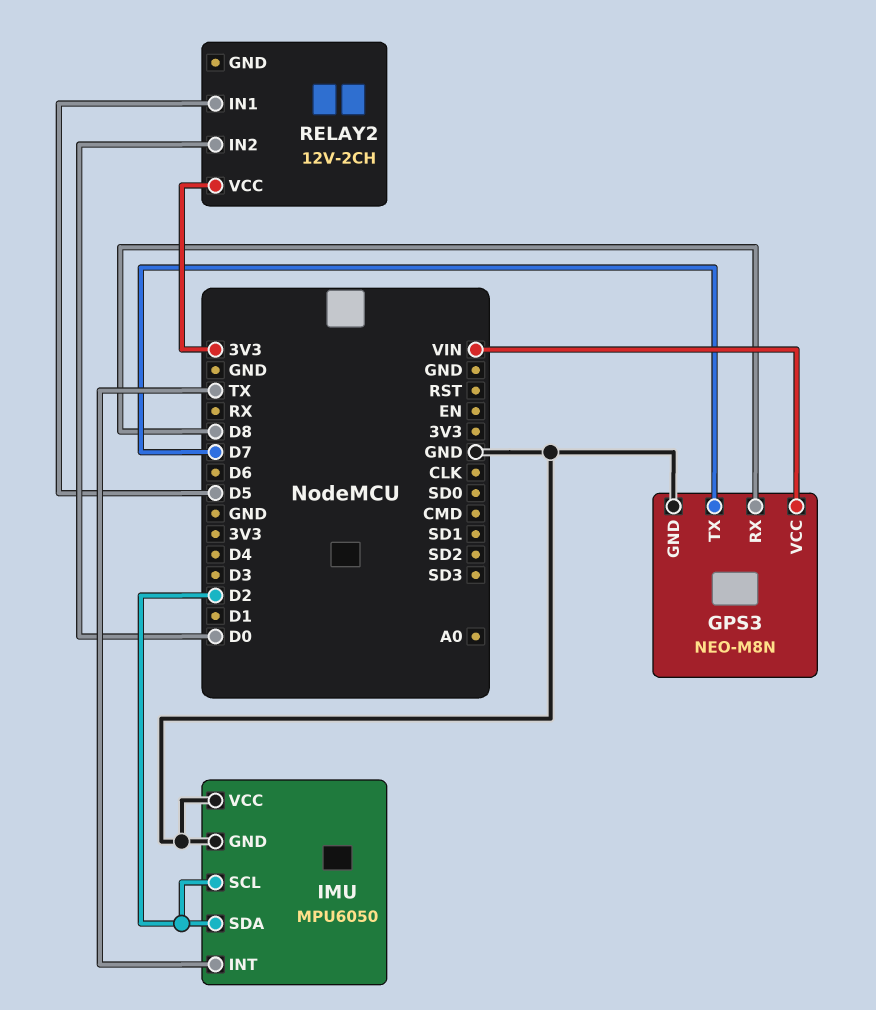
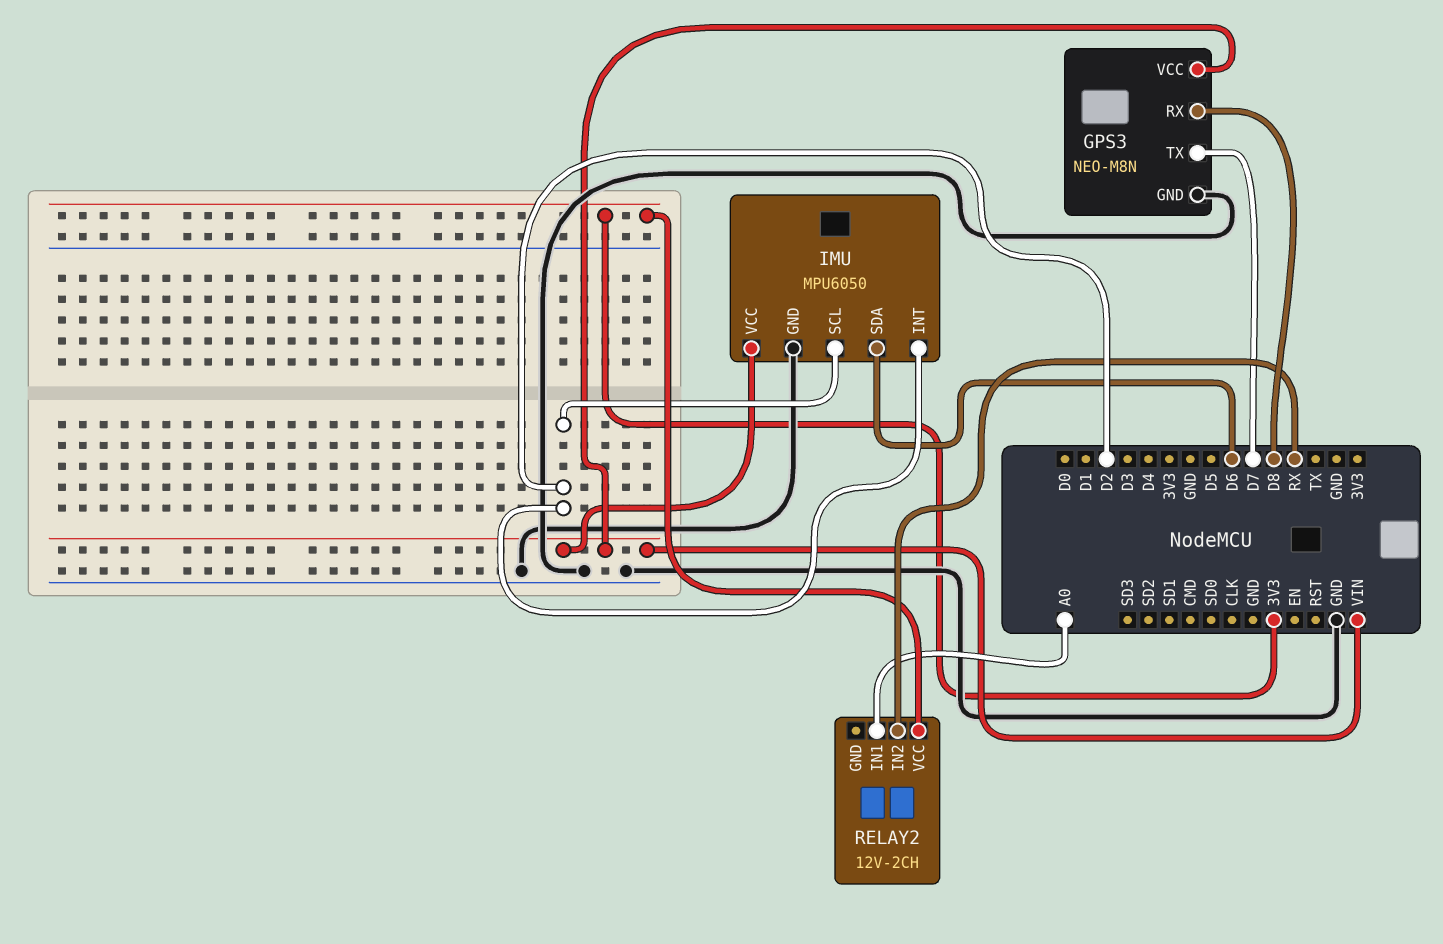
IMU pin INT: TX -> D2
IMU pin SDA: D2 -> D6
IMU pin VCC: GND -> VIN
RELAY2 pin IN1: D5 -> A0
RELAY2 pin IN2: D0 -> RX

